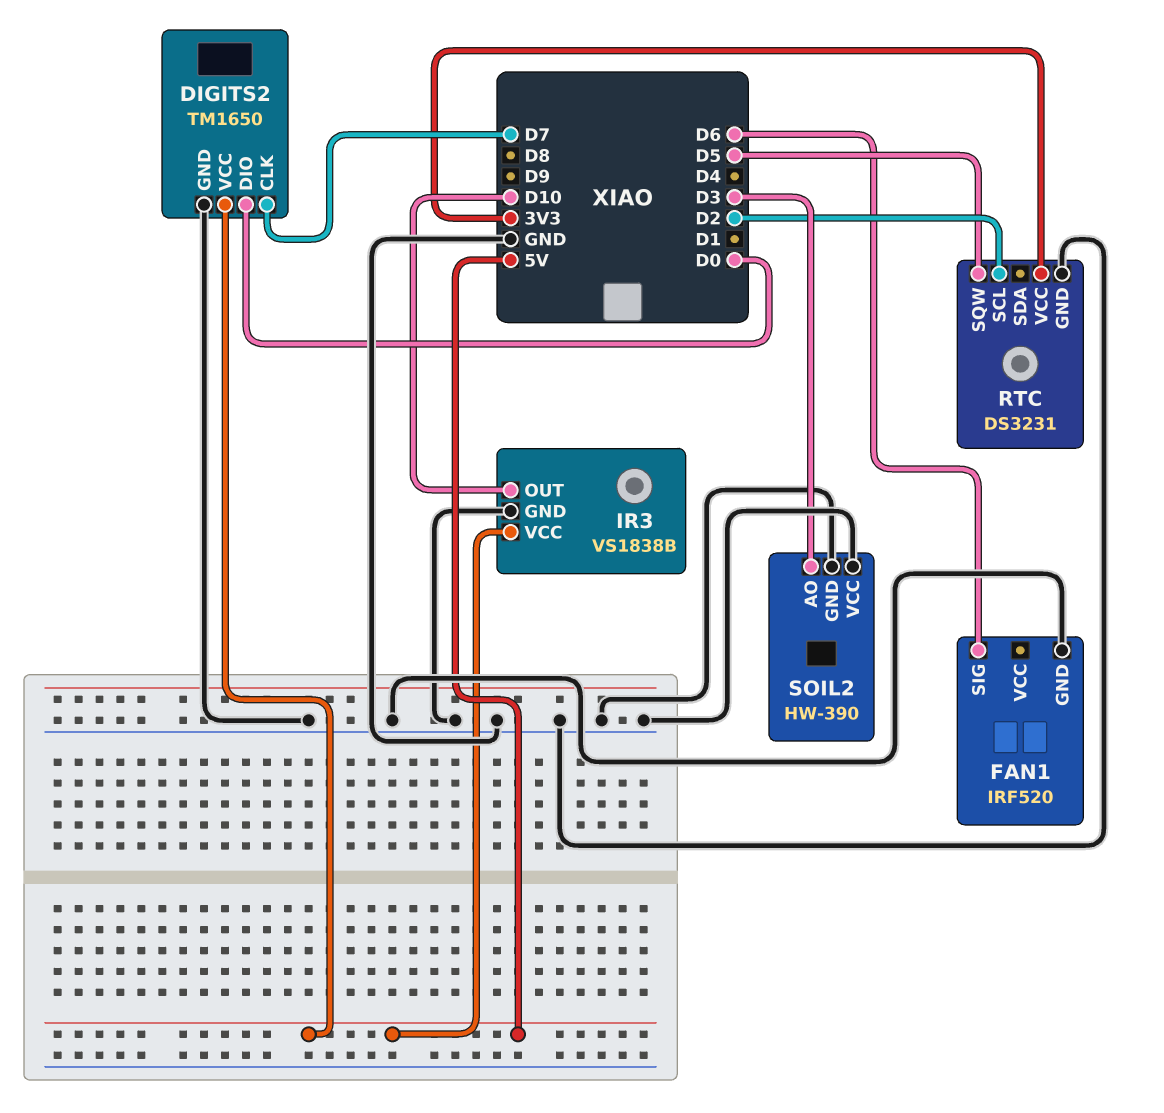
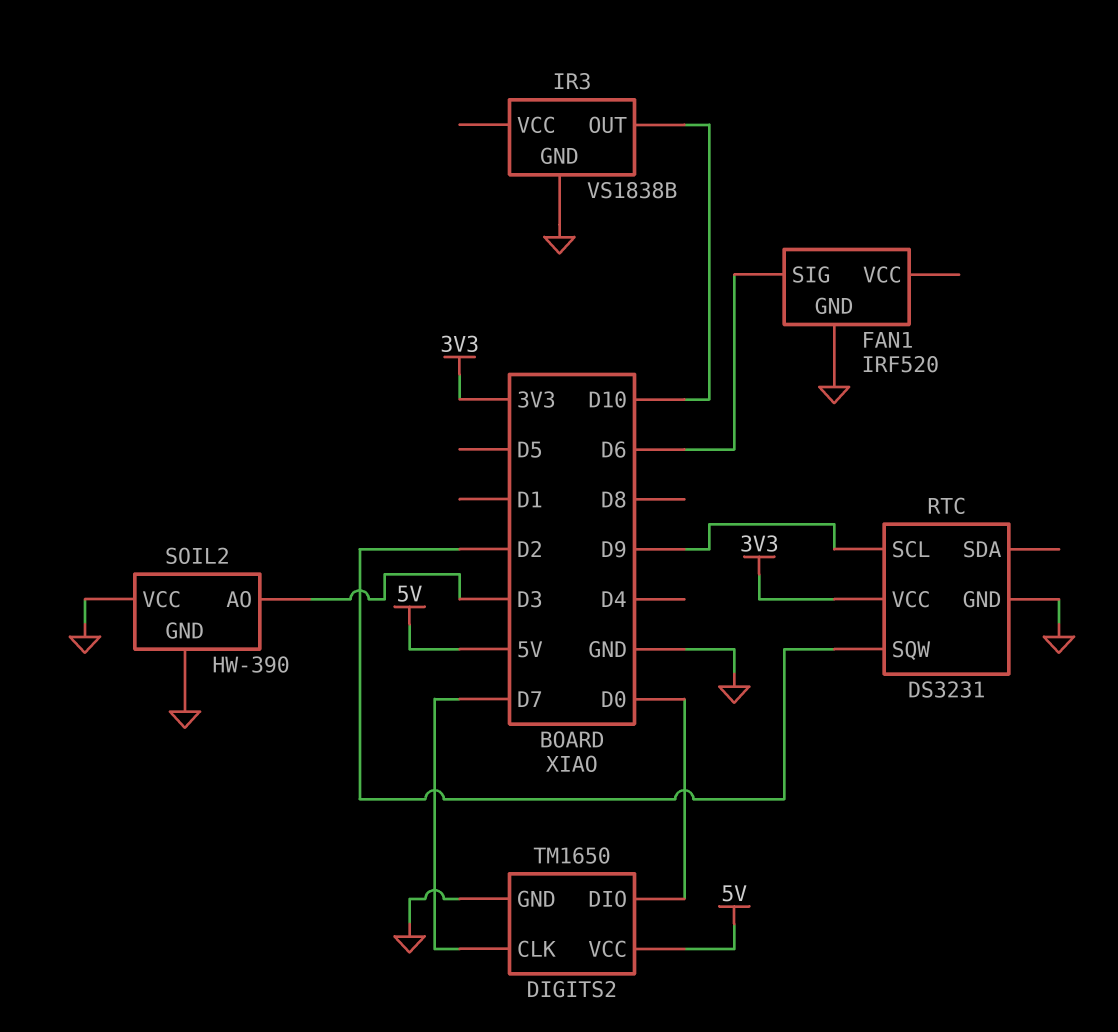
IR3 pin VCC: 5V -> none
RTC pin SCL: D2 -> D9
RTC pin SQW: D5 -> D2

